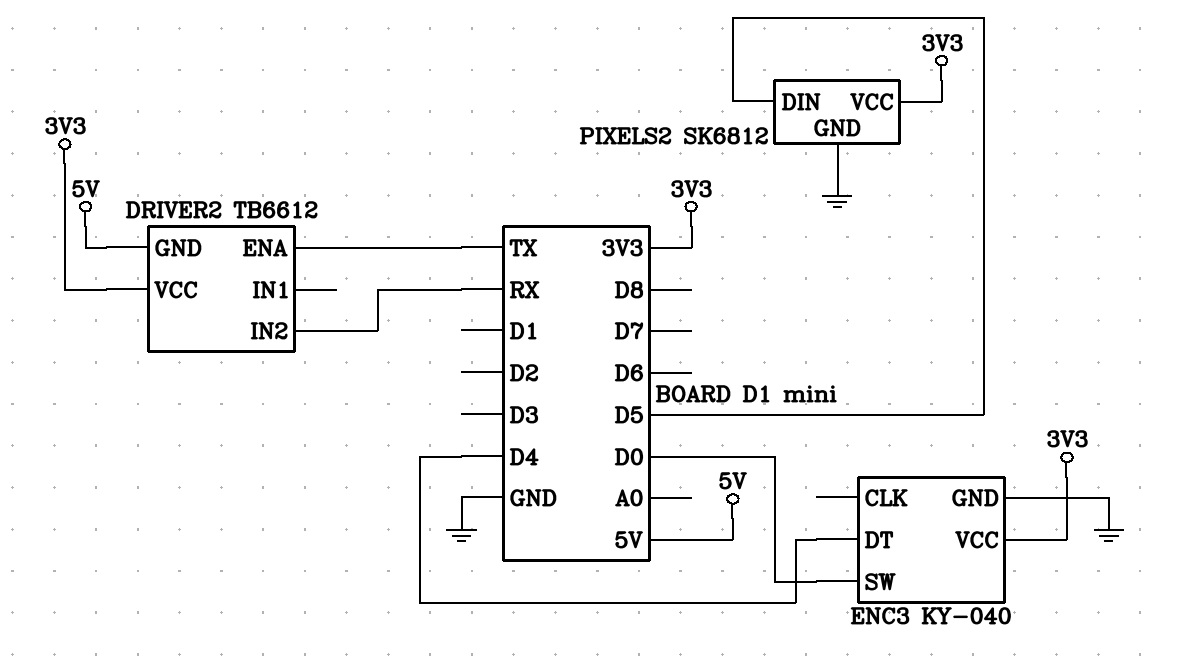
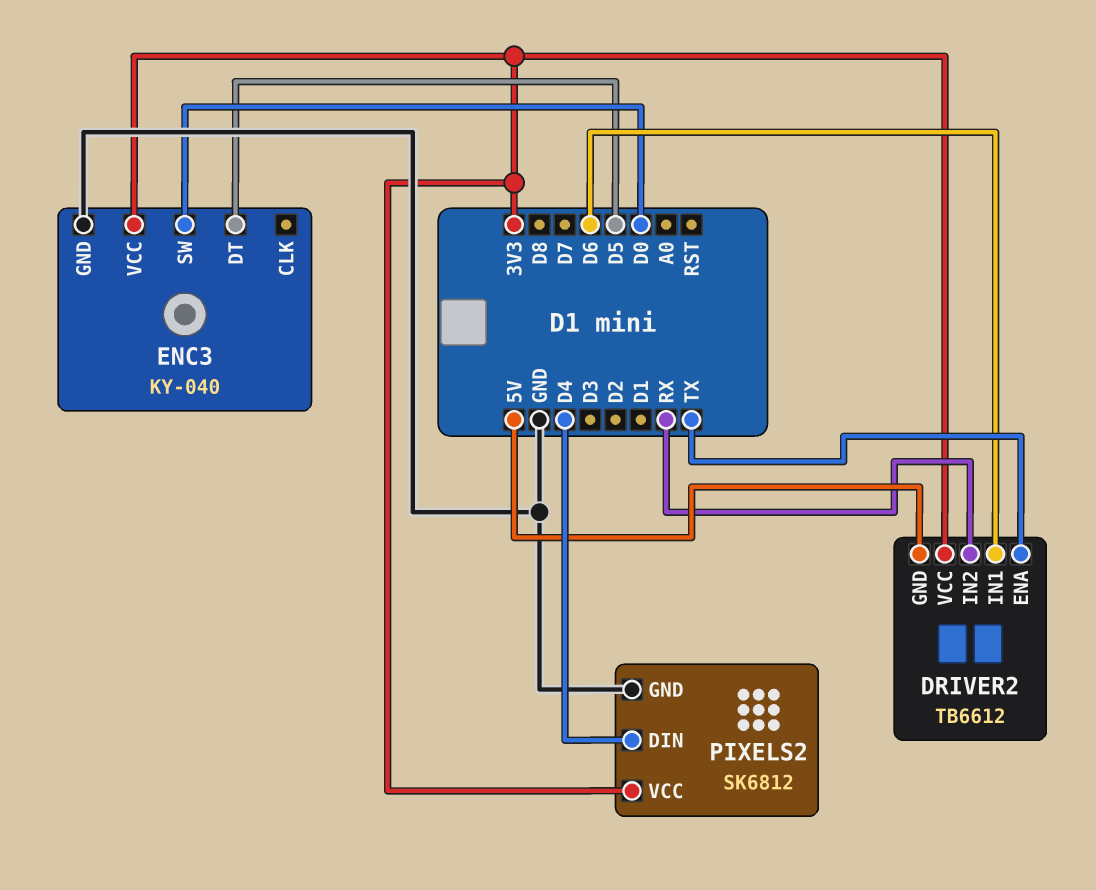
DRIVER2 pin IN1: none -> D6
ENC3 pin DT: D4 -> D5
PIXELS2 pin DIN: D5 -> D4

